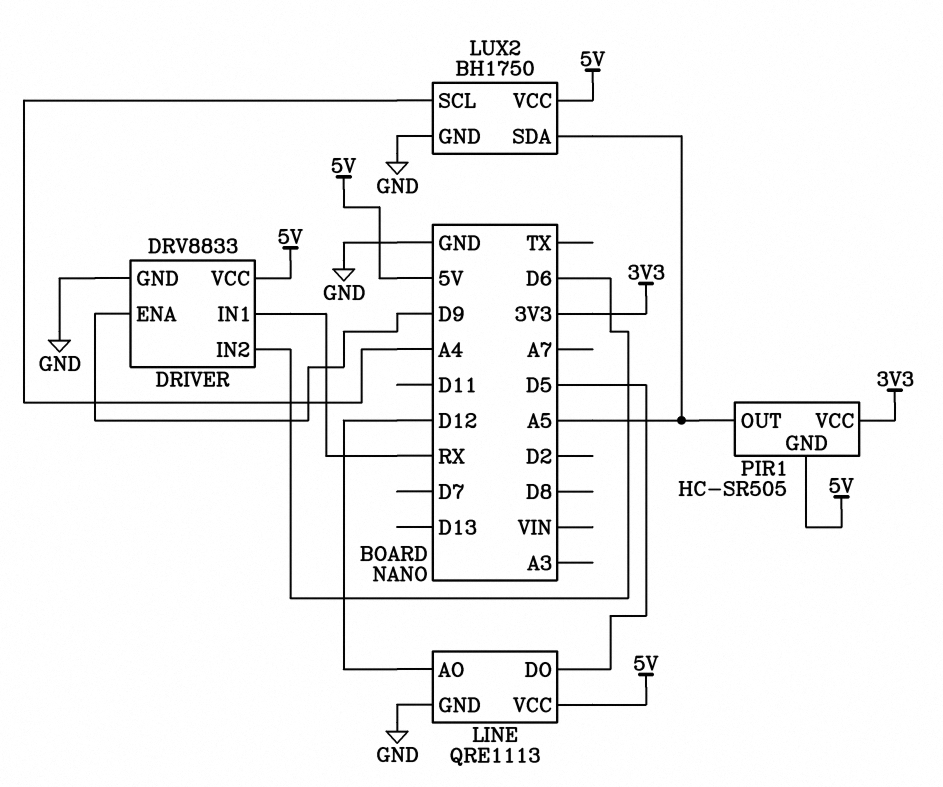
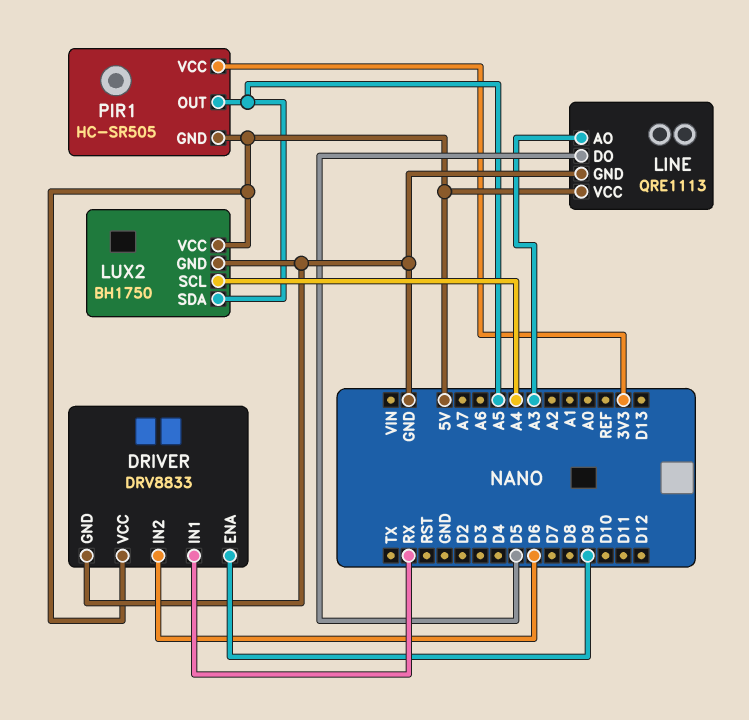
LINE pin AO: D12 -> A3

